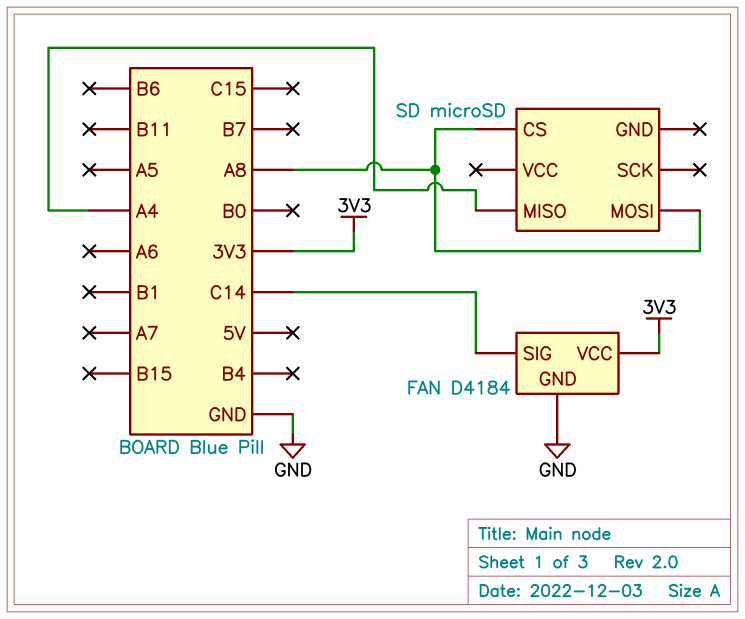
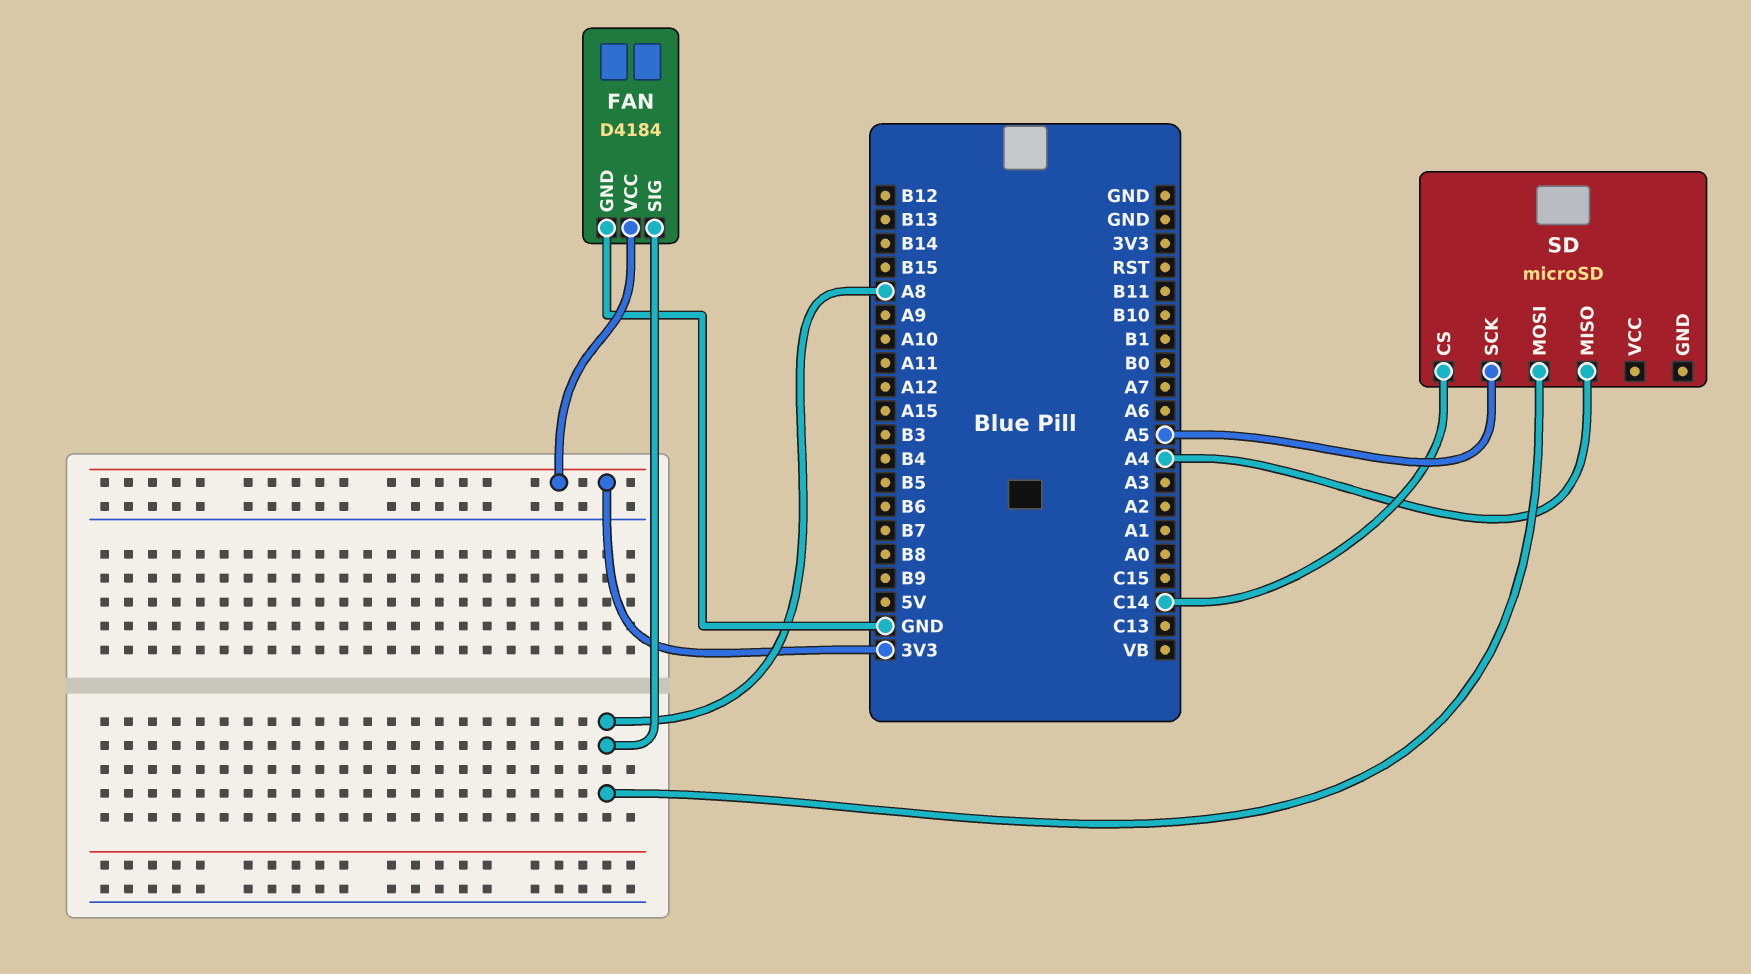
FAN pin SIG: C14 -> A8
SD pin CS: A8 -> C14
SD pin SCK: none -> A5

